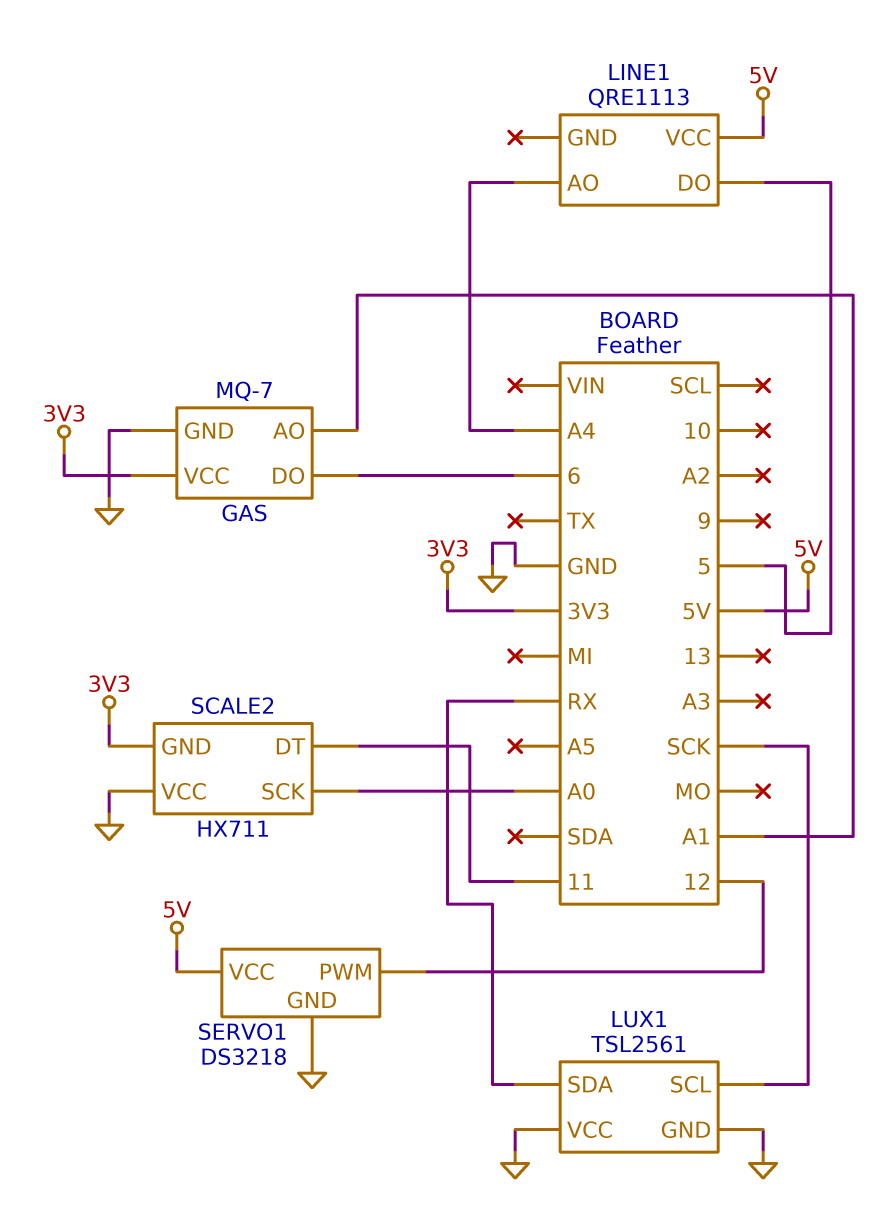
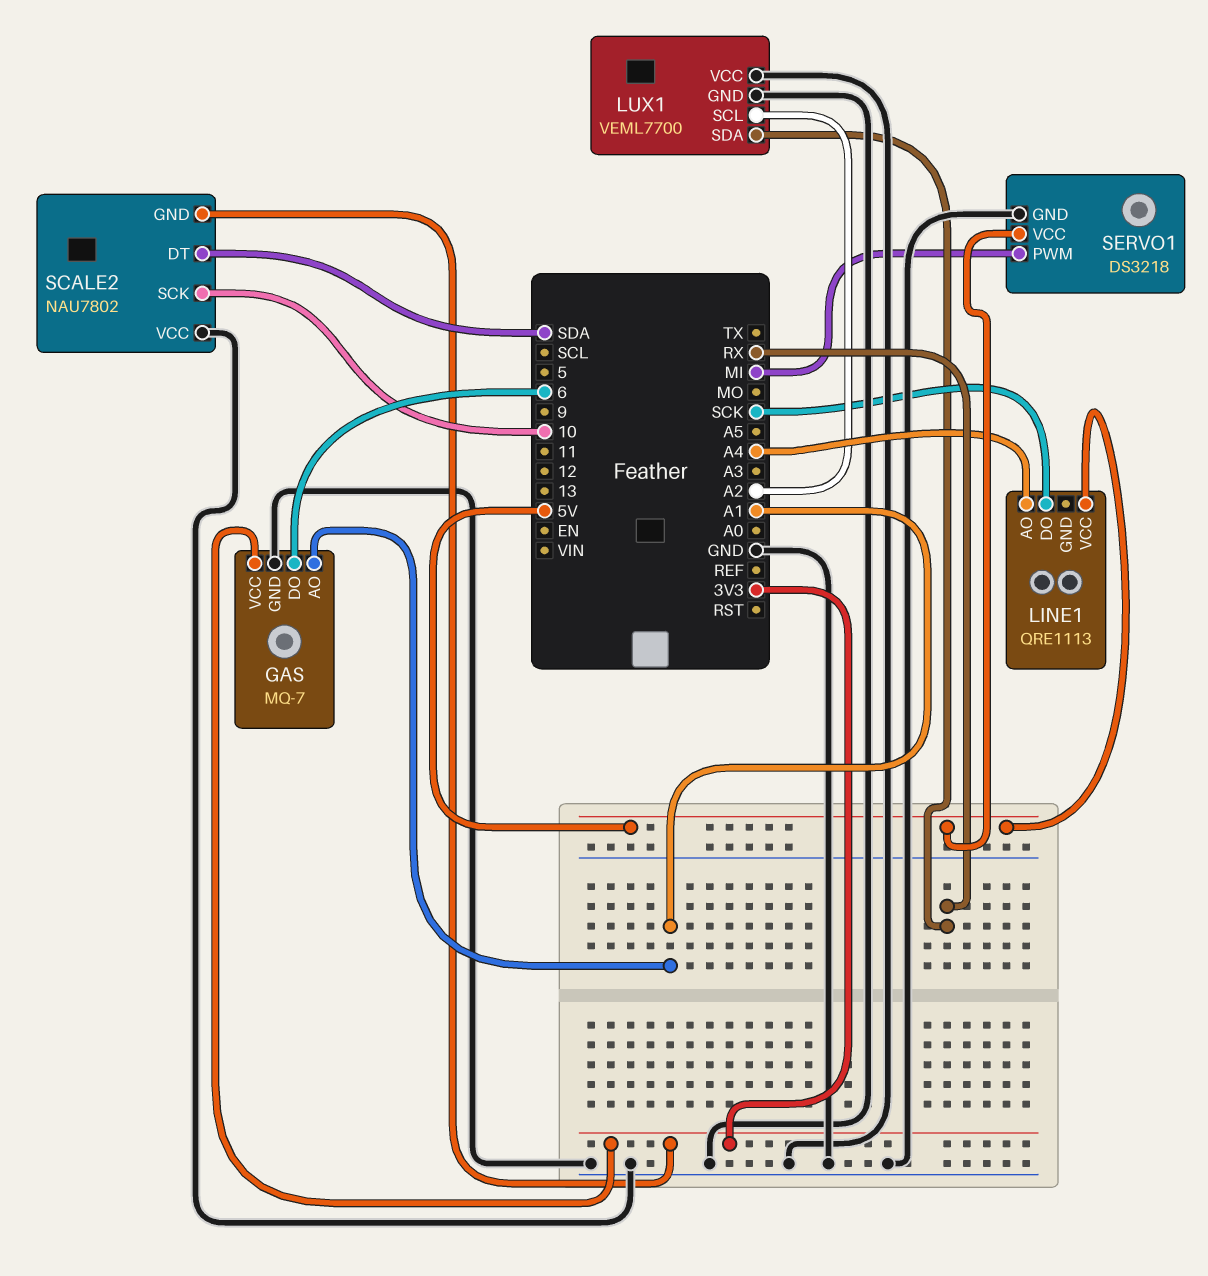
LINE1 pin DO: 5 -> SCK
LUX1: TSL2561 -> VEML7700
LUX1 pin SCL: SCK -> A2
SCALE2: HX711 -> NAU7802
SCALE2 pin DT: 11 -> SDA
SCALE2 pin SCK: A0 -> 10
SERVO1 pin PWM: 12 -> MI

